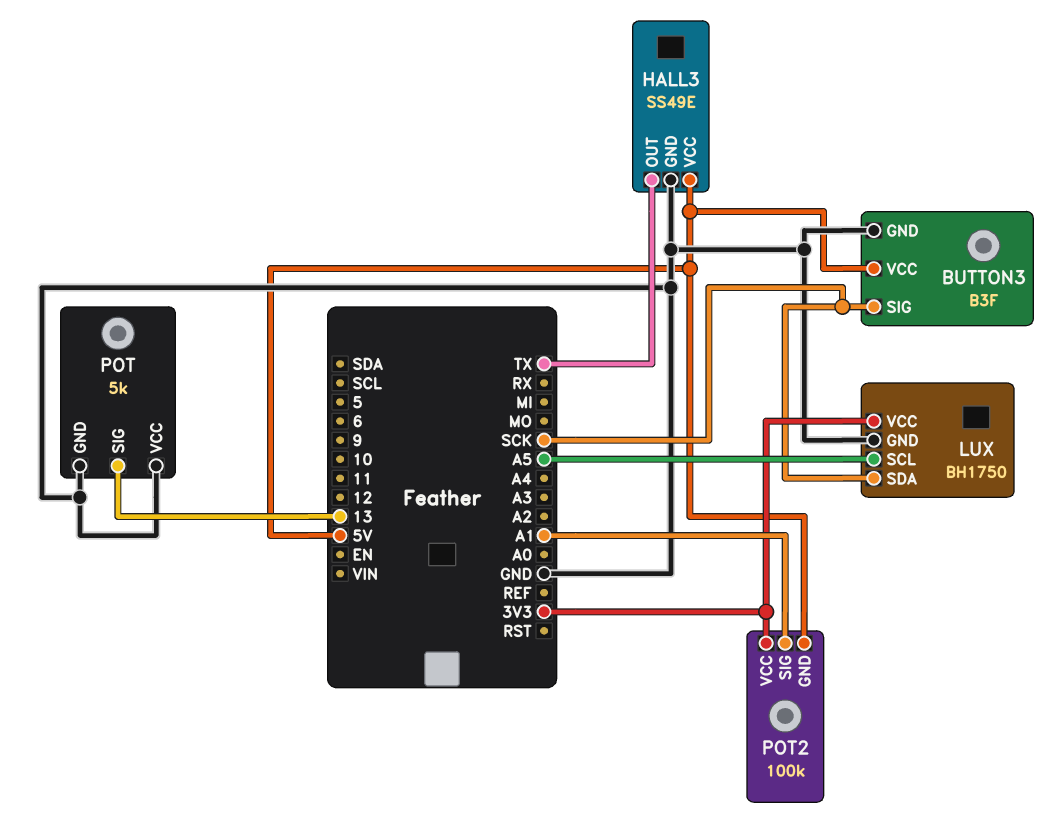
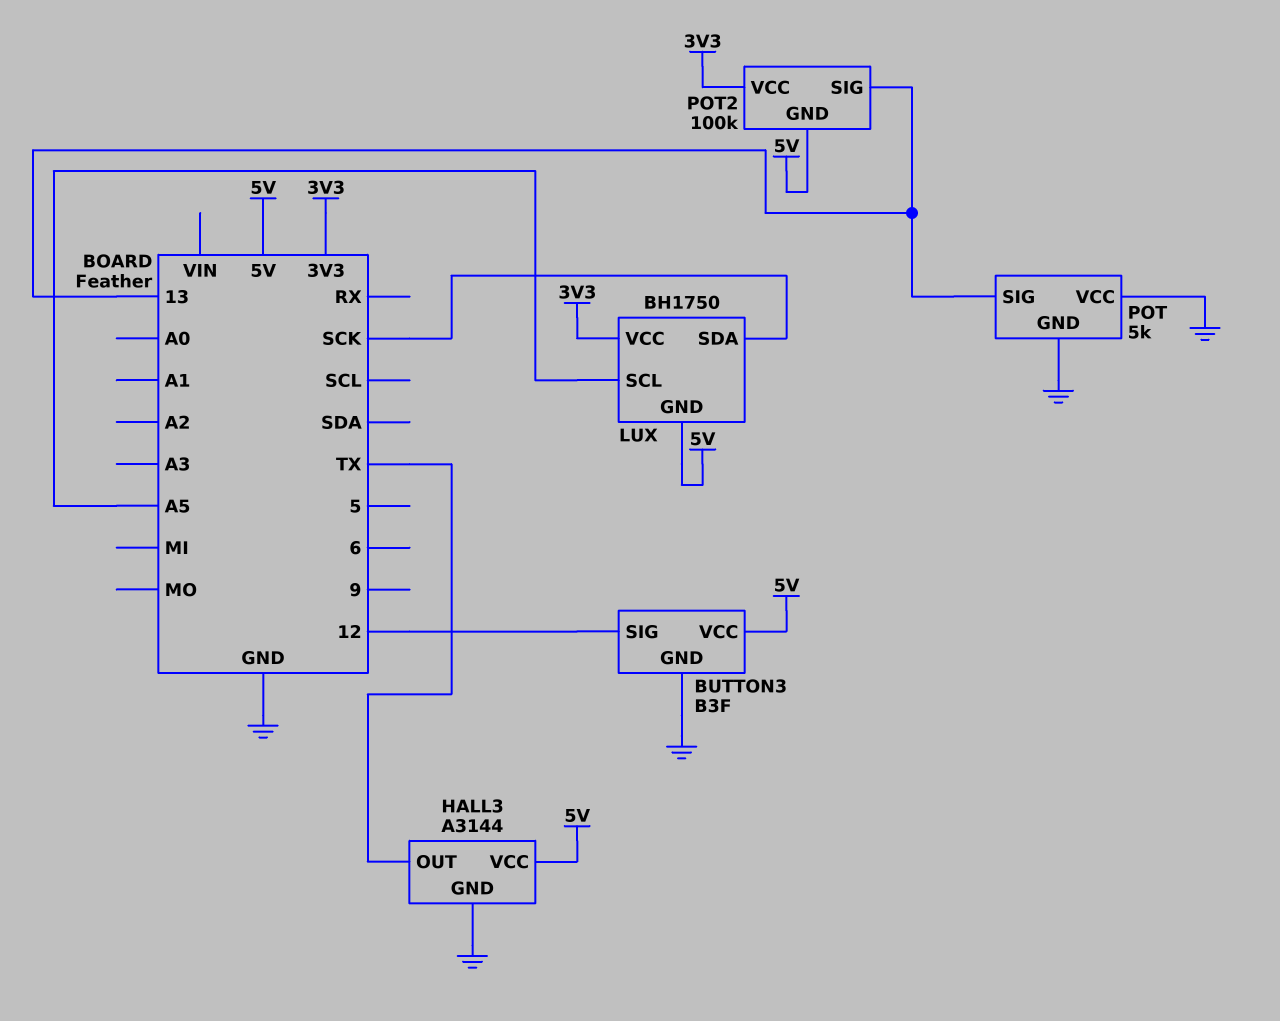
BUTTON3 pin SIG: SCK -> 12
HALL3: SS49E -> A3144
LUX pin GND: GND -> 5V
POT2 pin SIG: A1 -> 13

